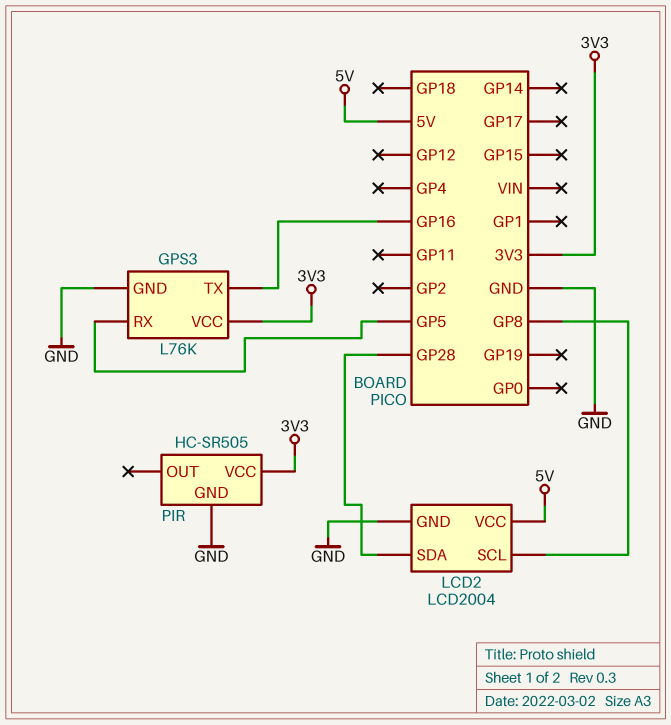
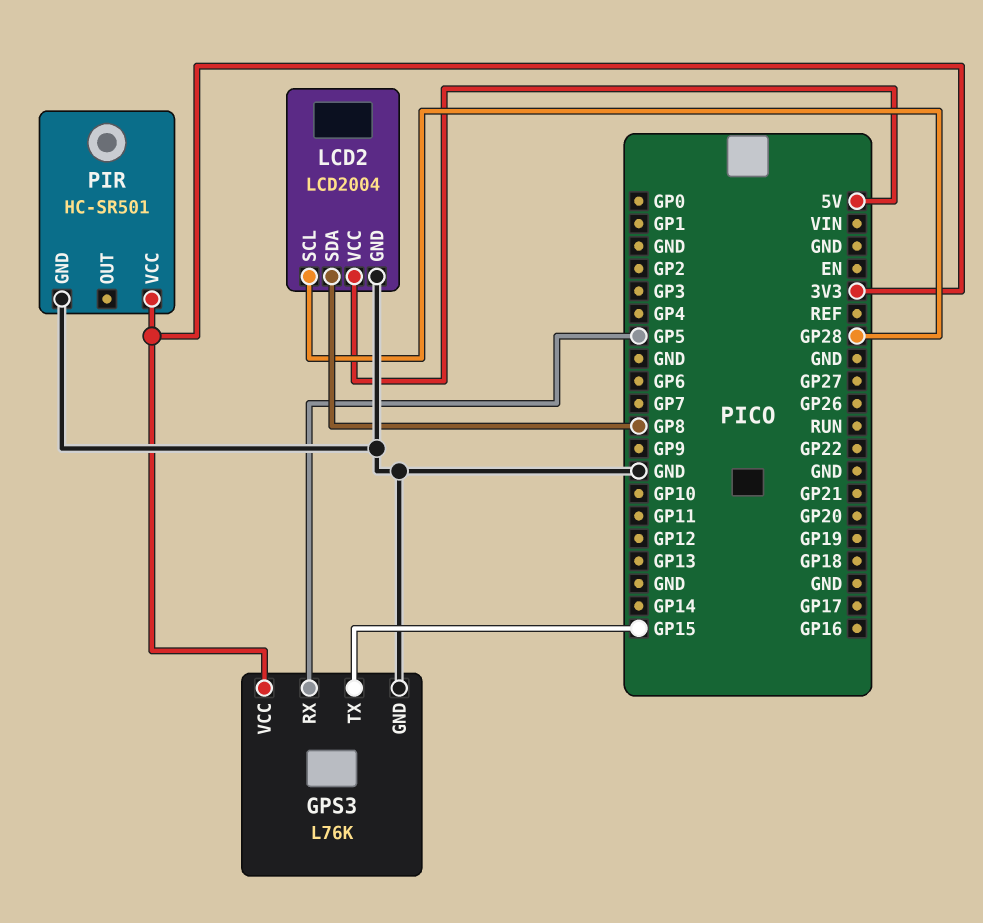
GPS3 pin TX: GP16 -> GP15
LCD2 pin SCL: GP8 -> GP28
LCD2 pin SDA: GP28 -> GP8
PIR: HC-SR505 -> HC-SR501

